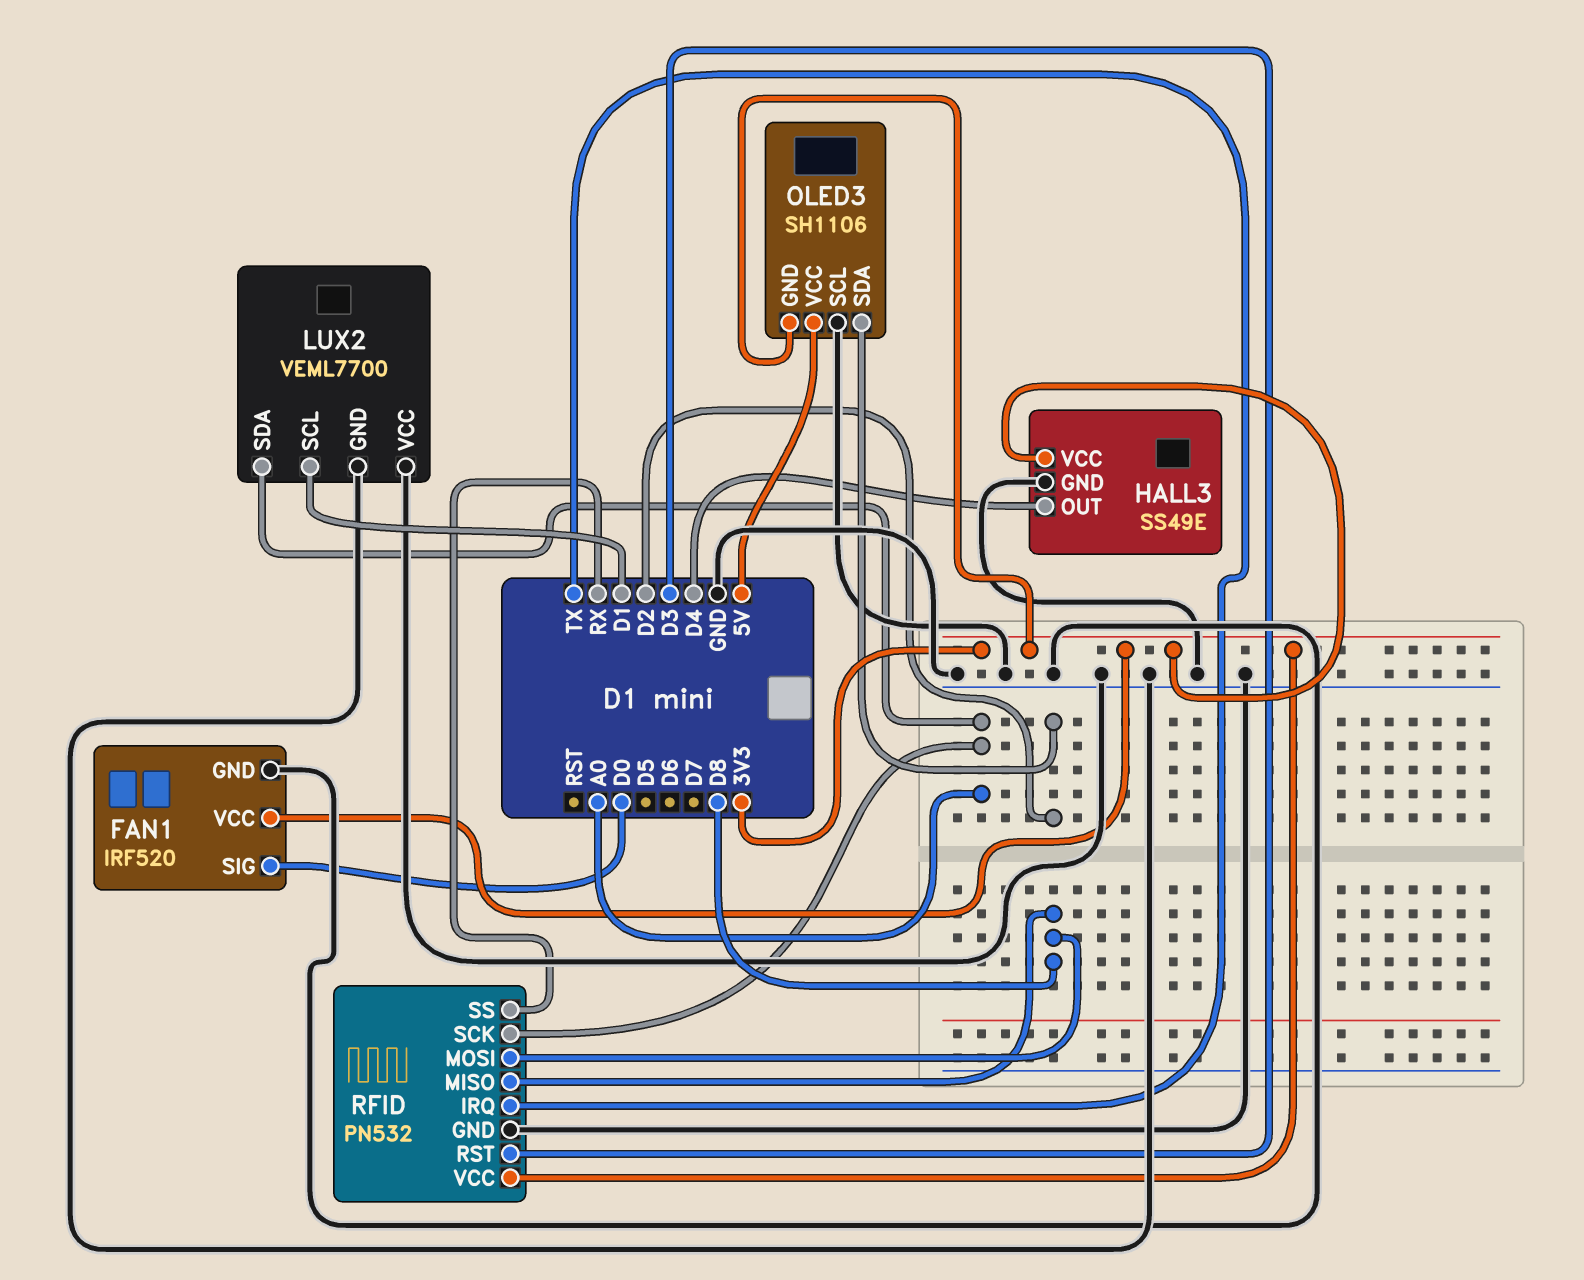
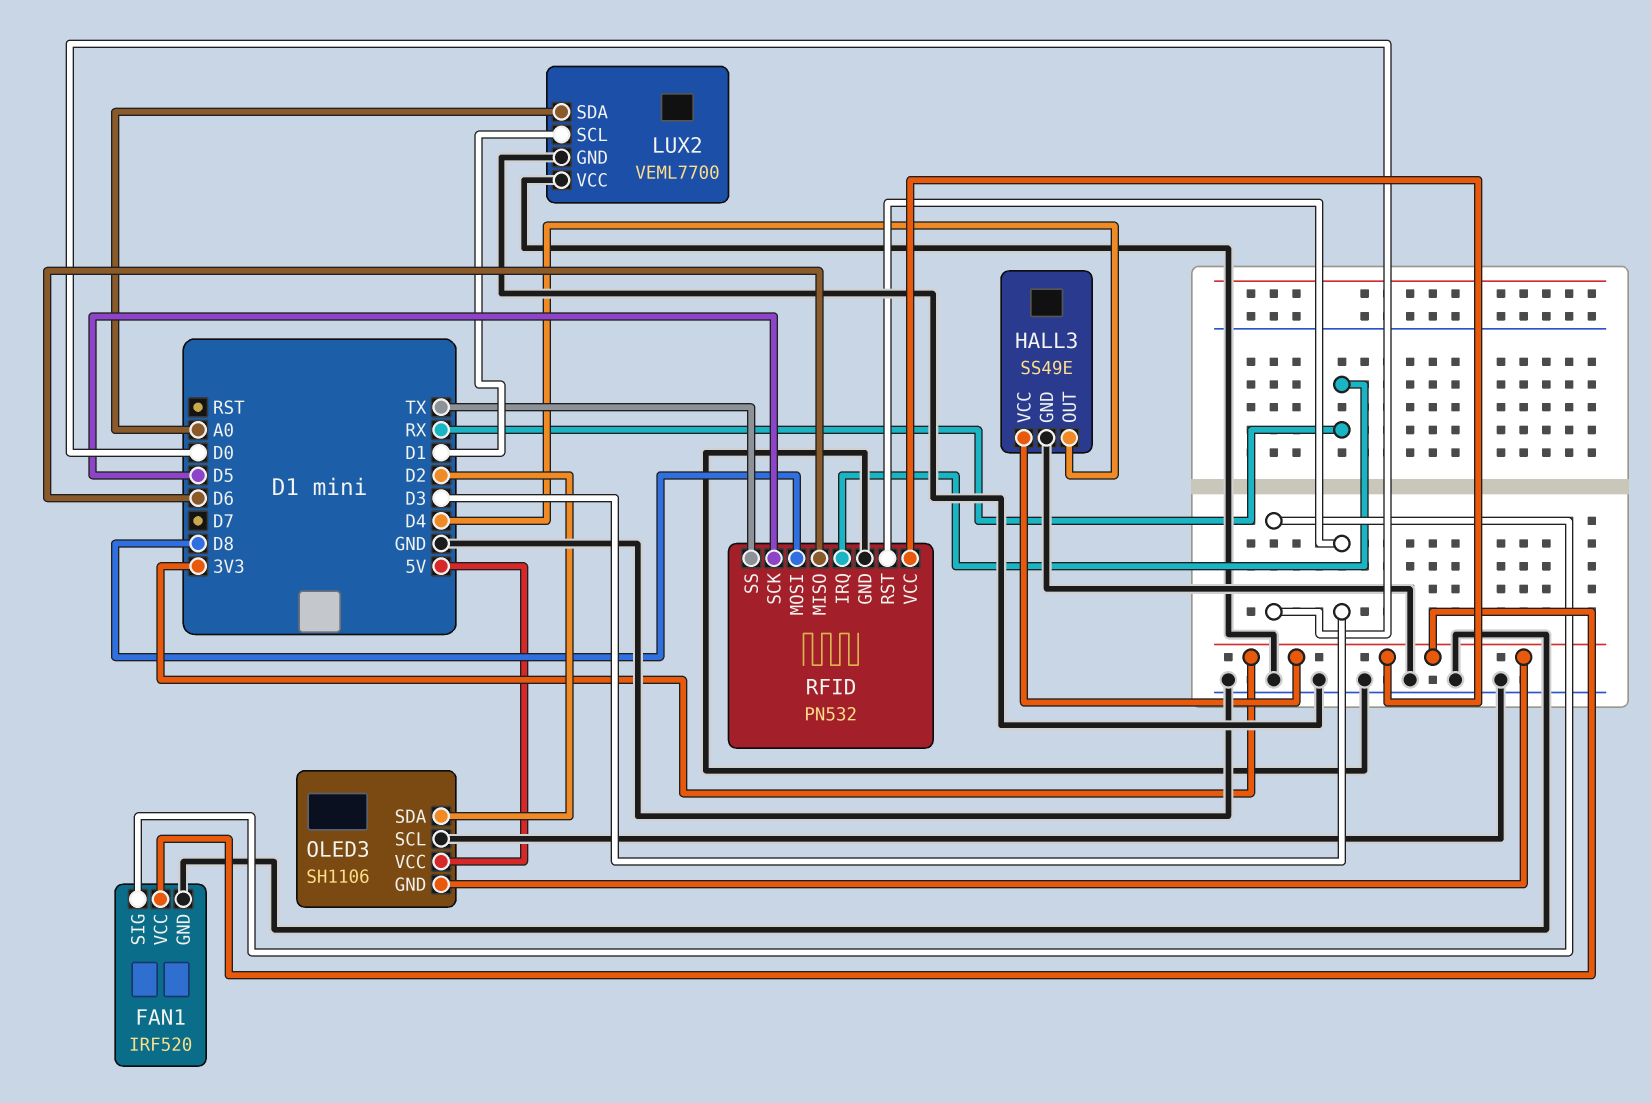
RFID pin IRQ: TX -> RX
RFID pin MISO: D8 -> D6
RFID pin SCK: A0 -> D5
RFID pin SS: RX -> TX

